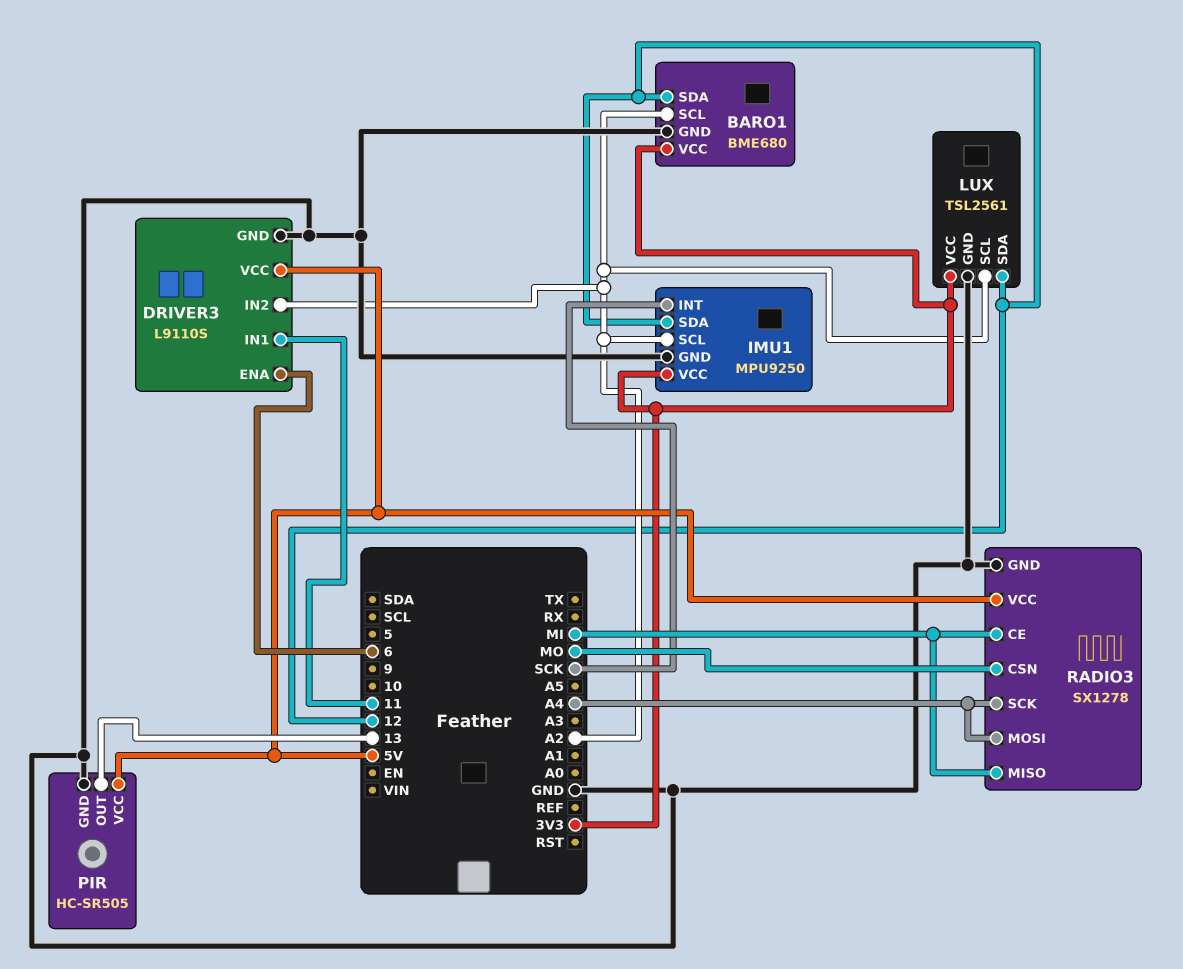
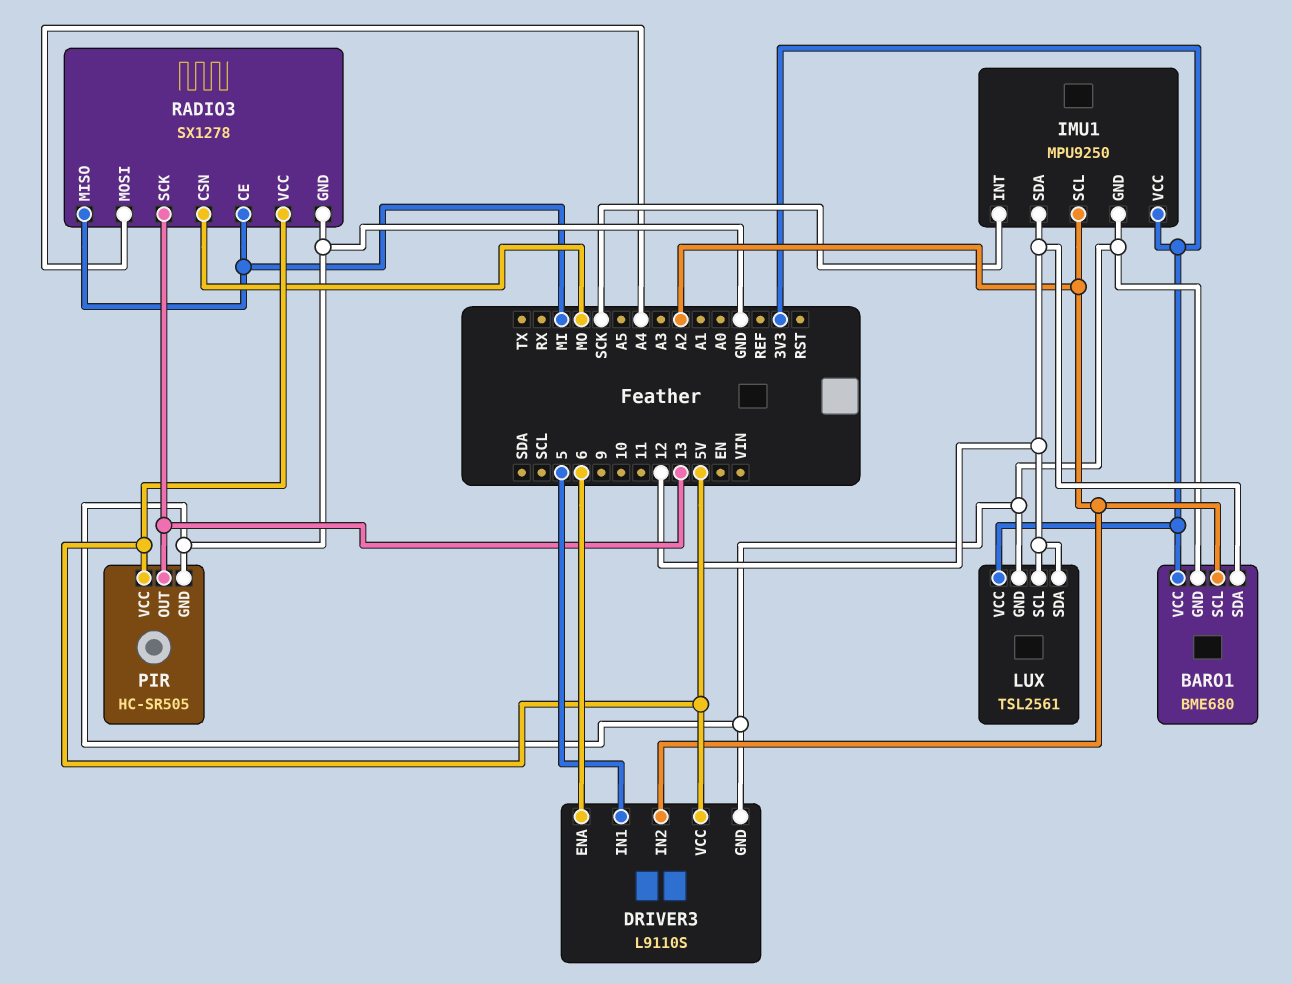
DRIVER3 pin IN1: 11 -> 5
LUX pin SCL: A2 -> 12
RADIO3 pin SCK: A4 -> 13

